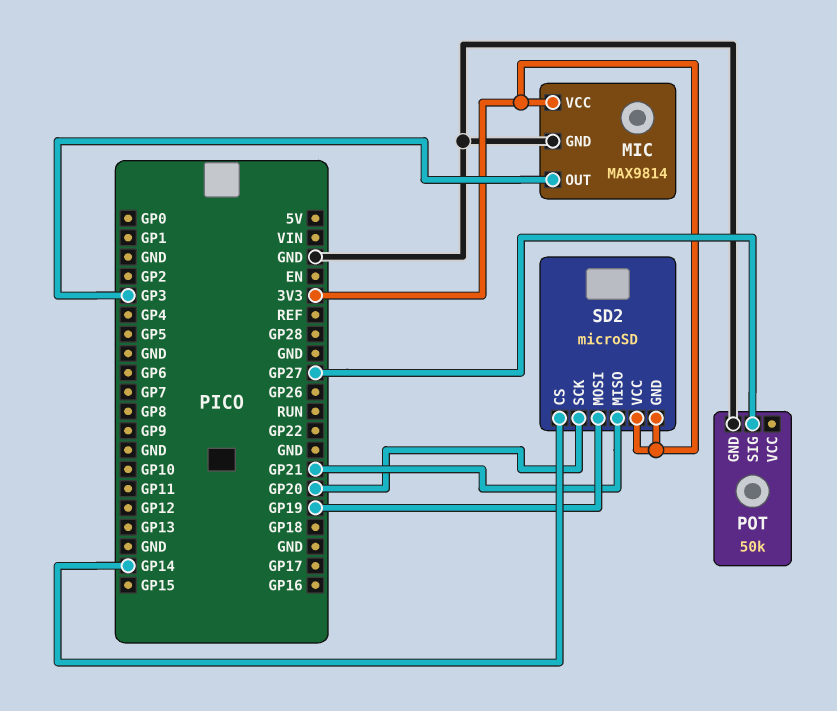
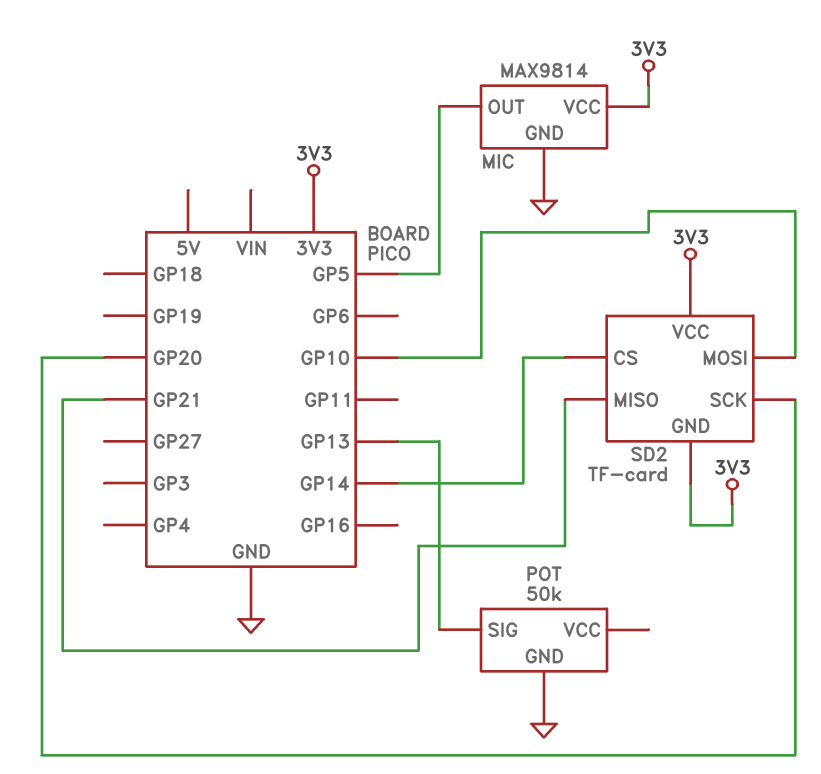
MIC pin OUT: GP3 -> GP5
POT pin SIG: GP27 -> GP13
SD2: microSD -> TF-card
SD2 pin MOSI: GP19 -> GP10

